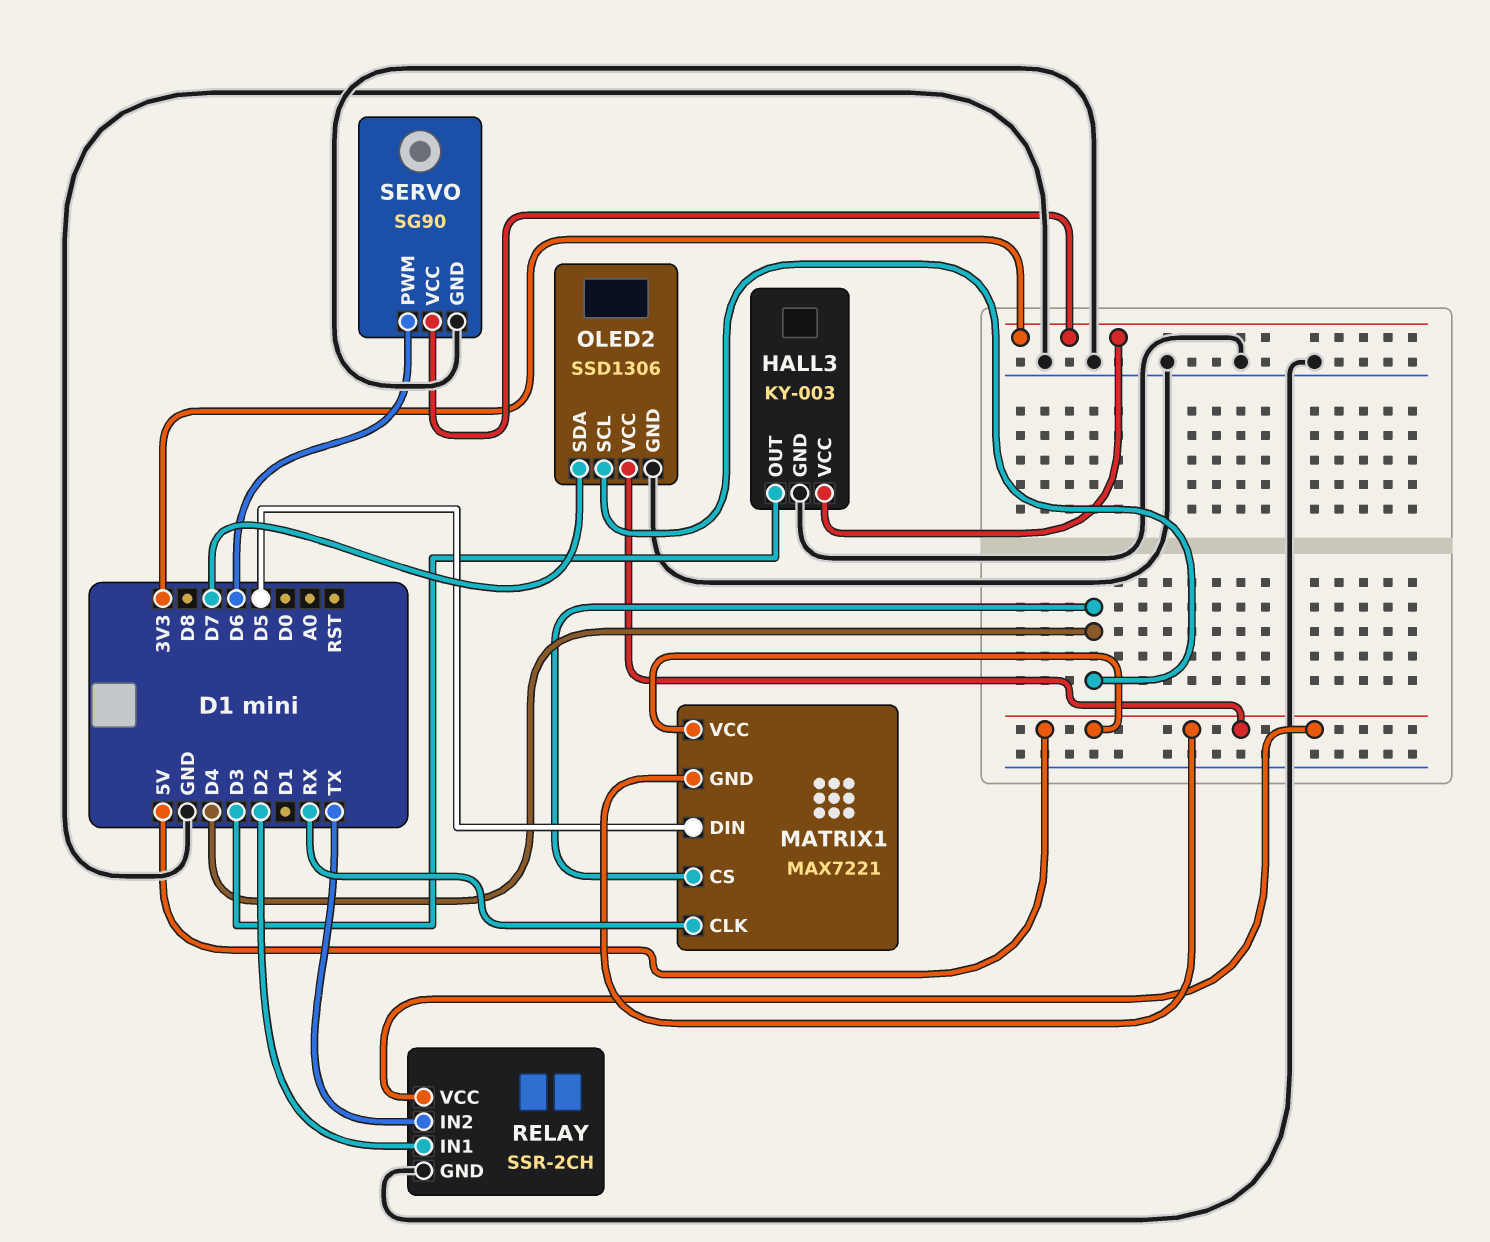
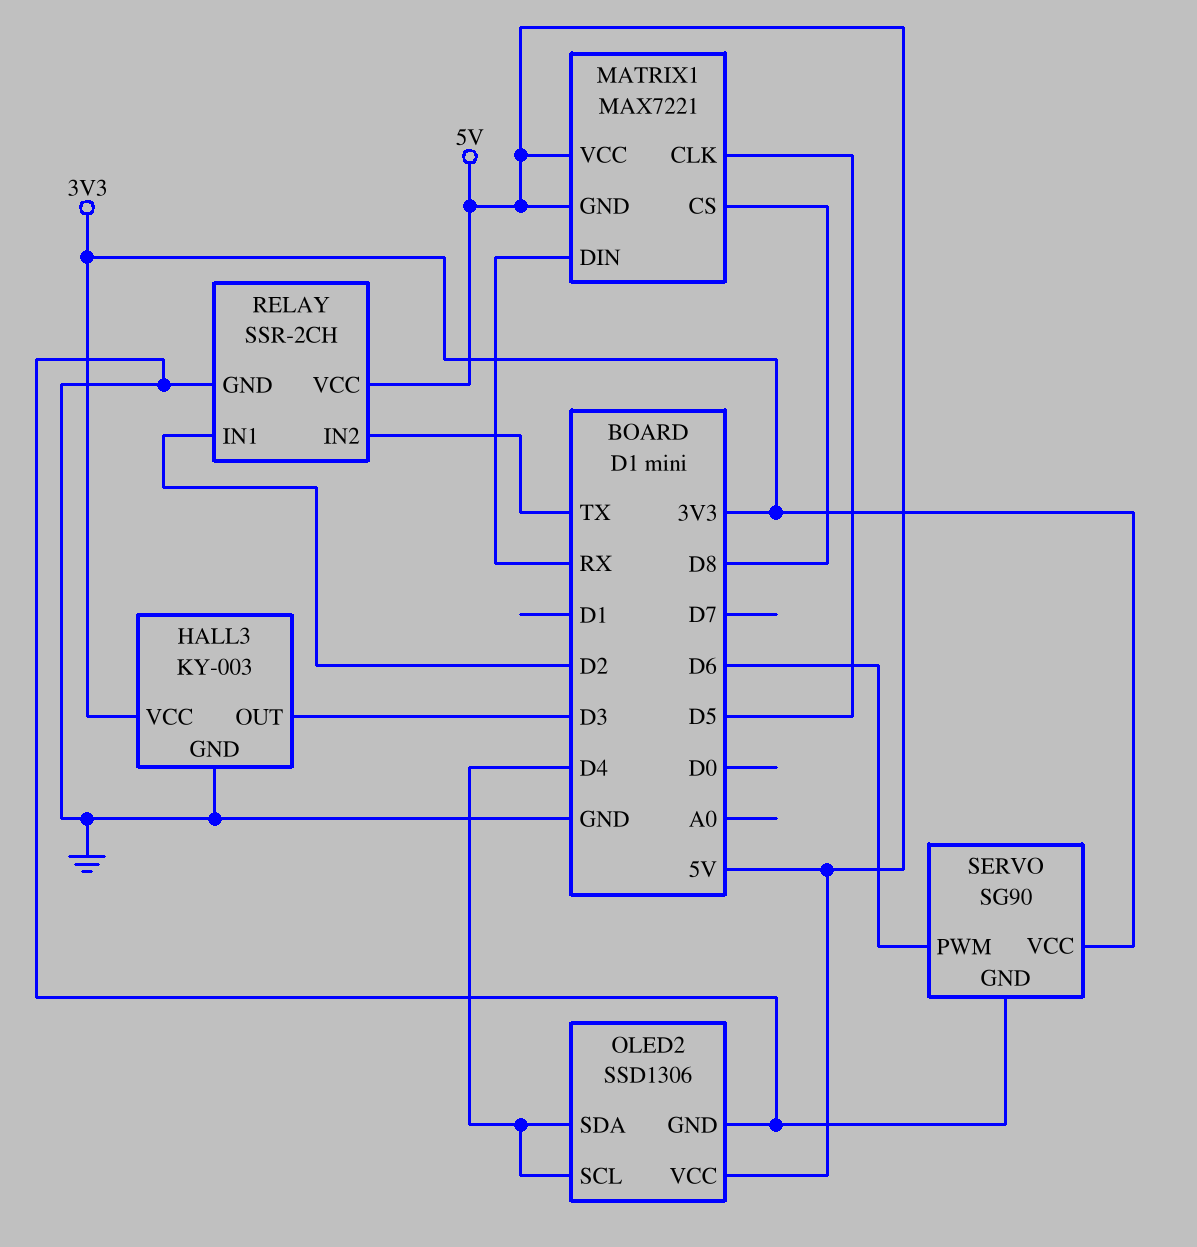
MATRIX1 pin CLK: RX -> D5
MATRIX1 pin CS: D4 -> D8
MATRIX1 pin DIN: D5 -> RX
OLED2 pin SDA: D7 -> D4

